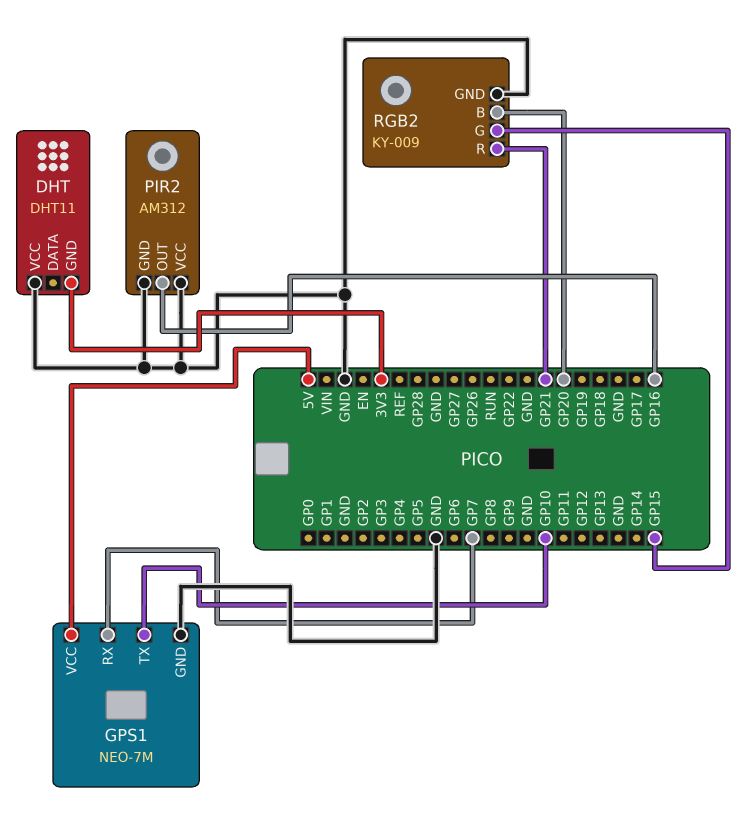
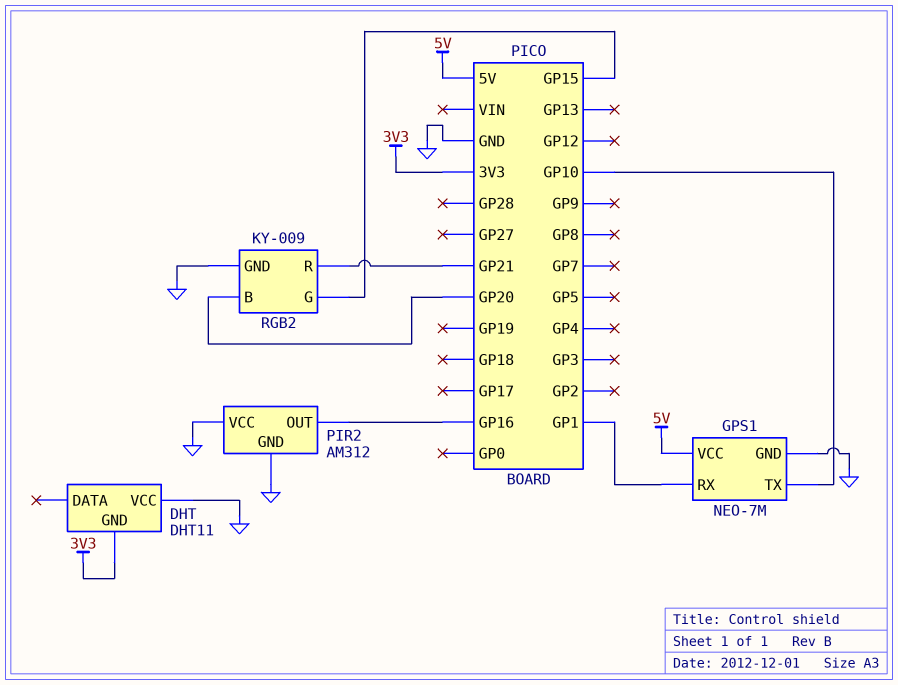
GPS1 pin RX: GP7 -> GP1

